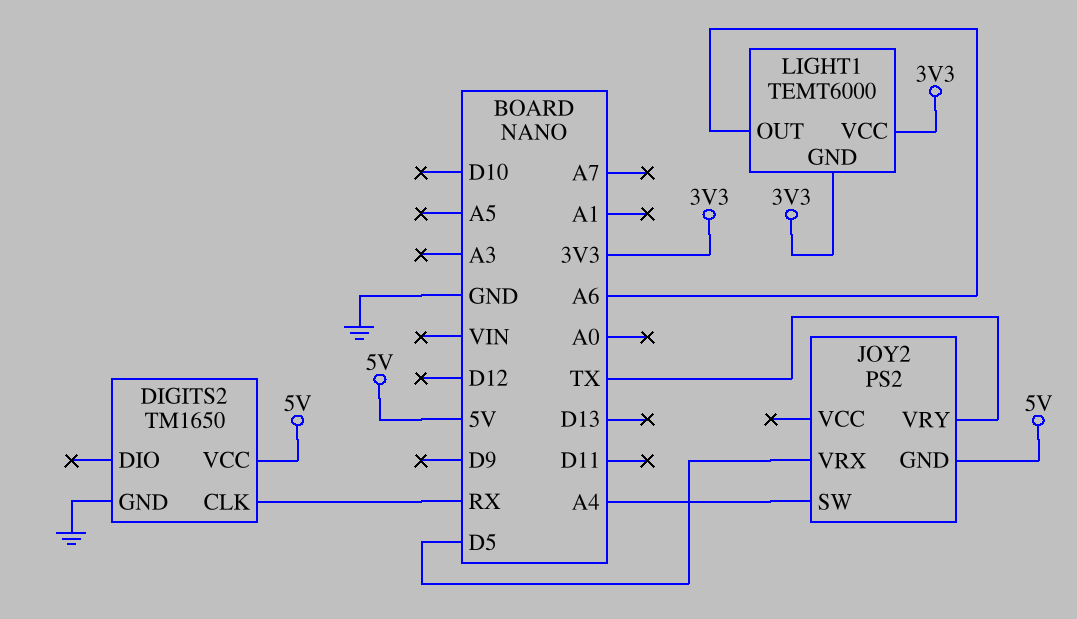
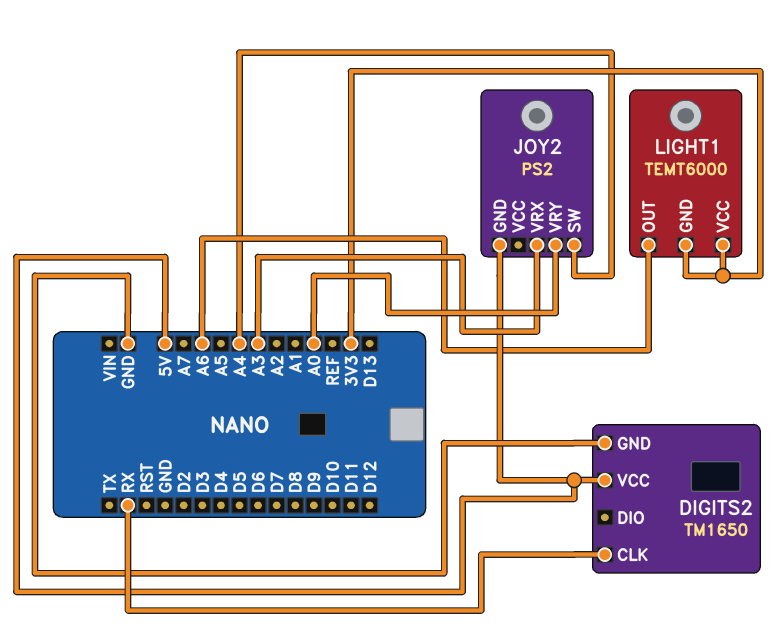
JOY2 pin VRX: D5 -> A3
JOY2 pin VRY: TX -> A0

